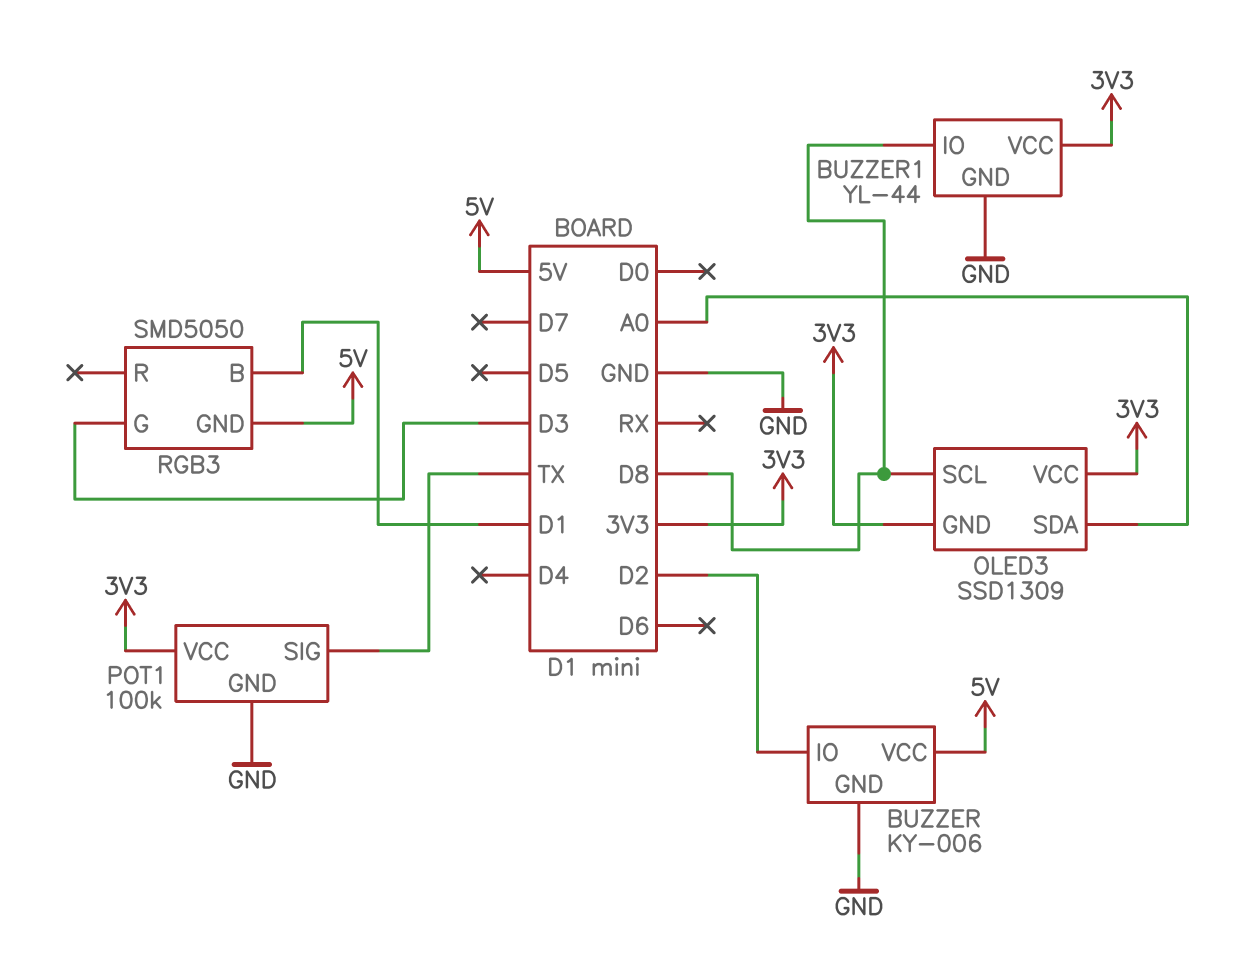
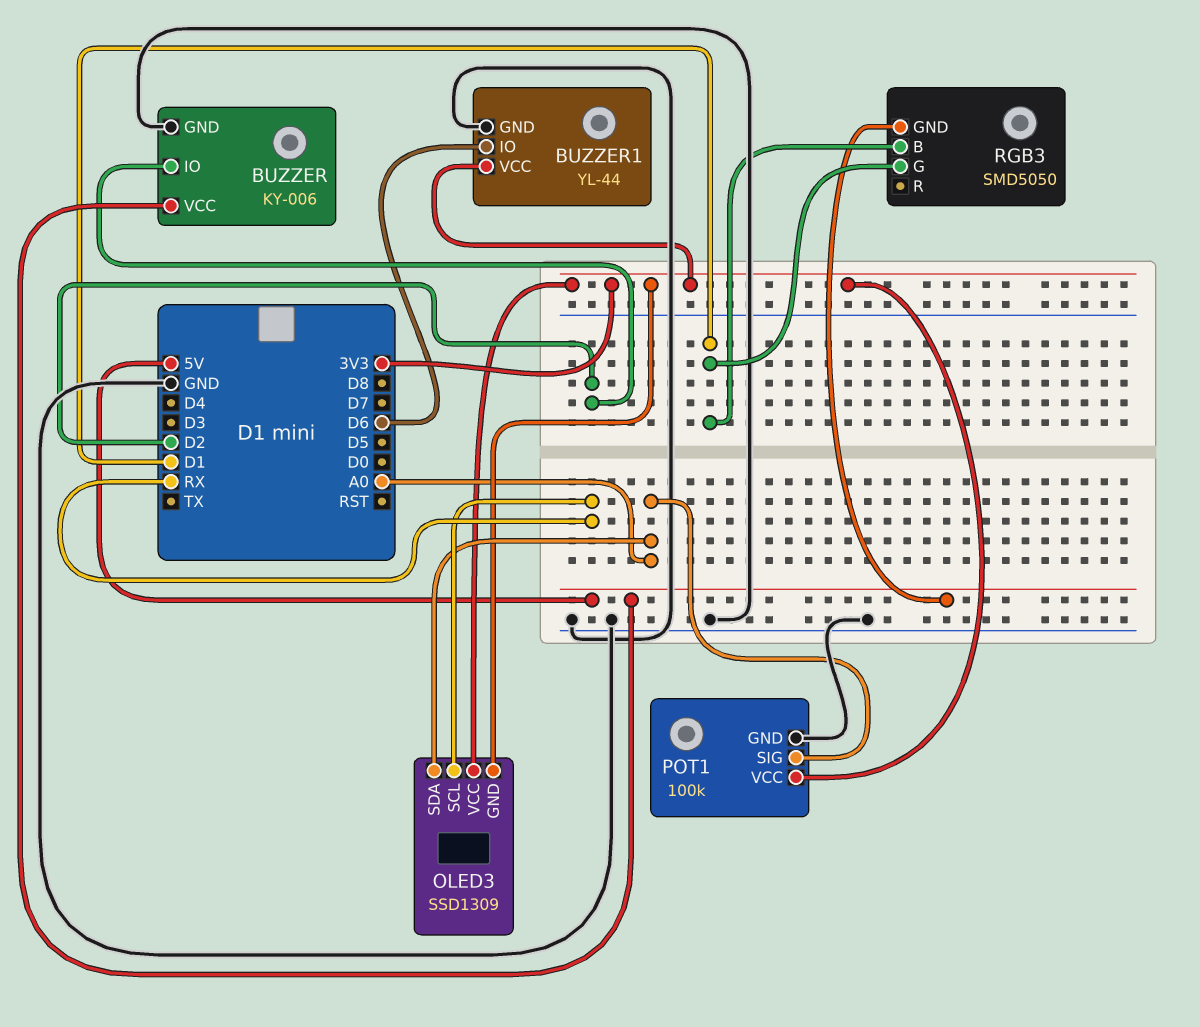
BUZZER1 pin IO: D8 -> D6
OLED3 pin SCL: D8 -> RX
POT1 pin SIG: TX -> A0
RGB3 pin G: D3 -> D1

